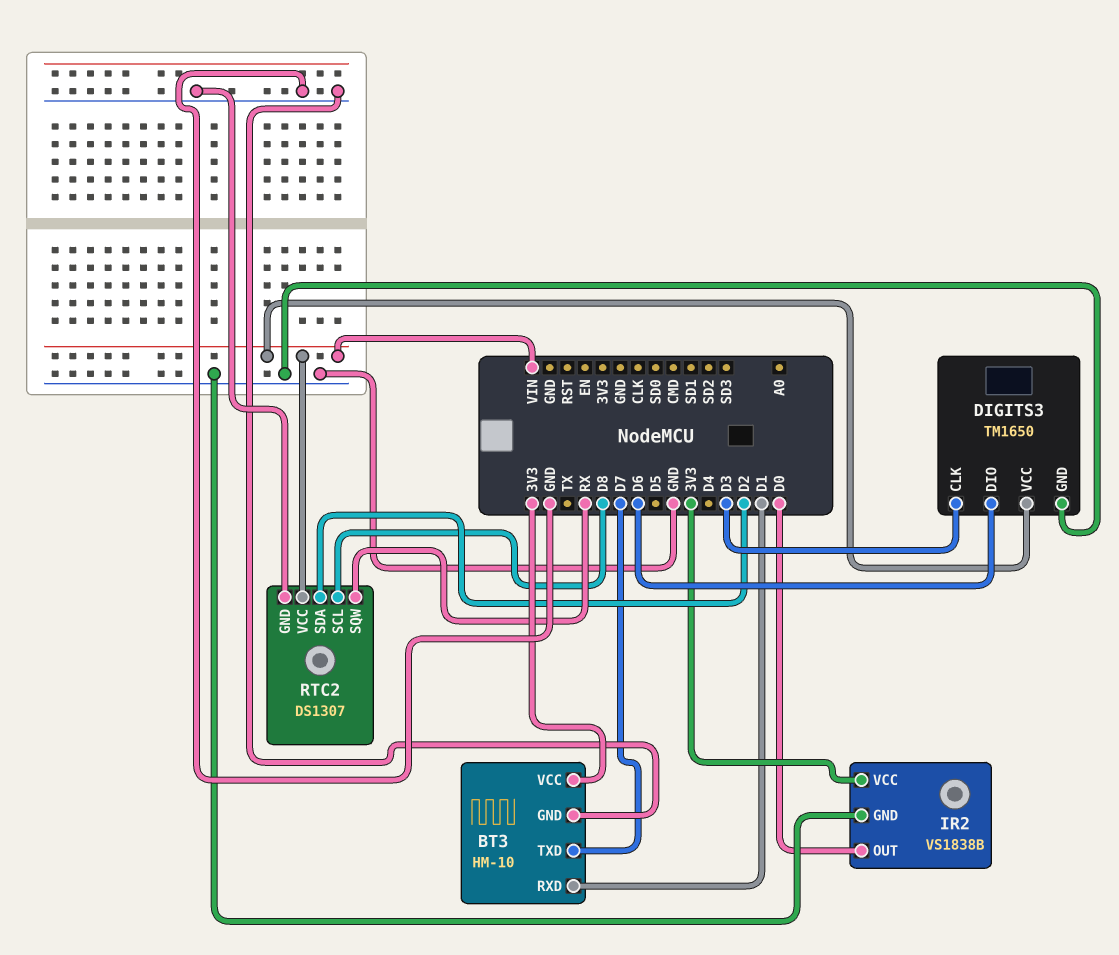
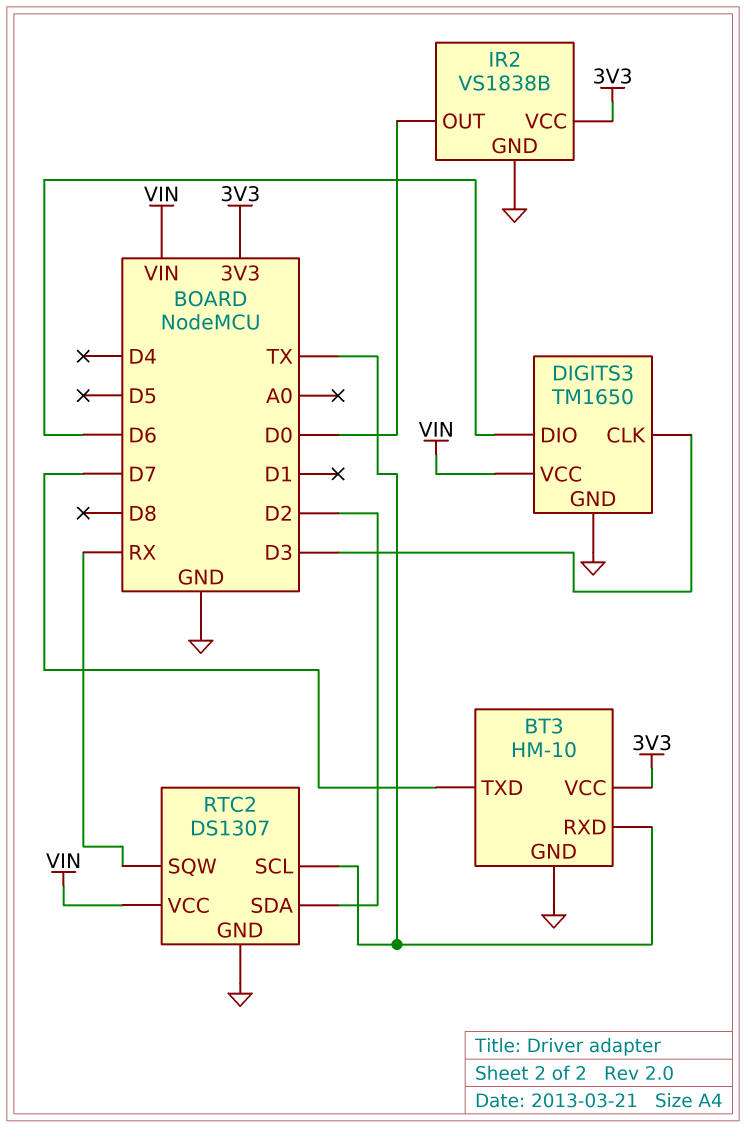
BT3 pin RXD: D1 -> TX
RTC2 pin SCL: D8 -> TX

